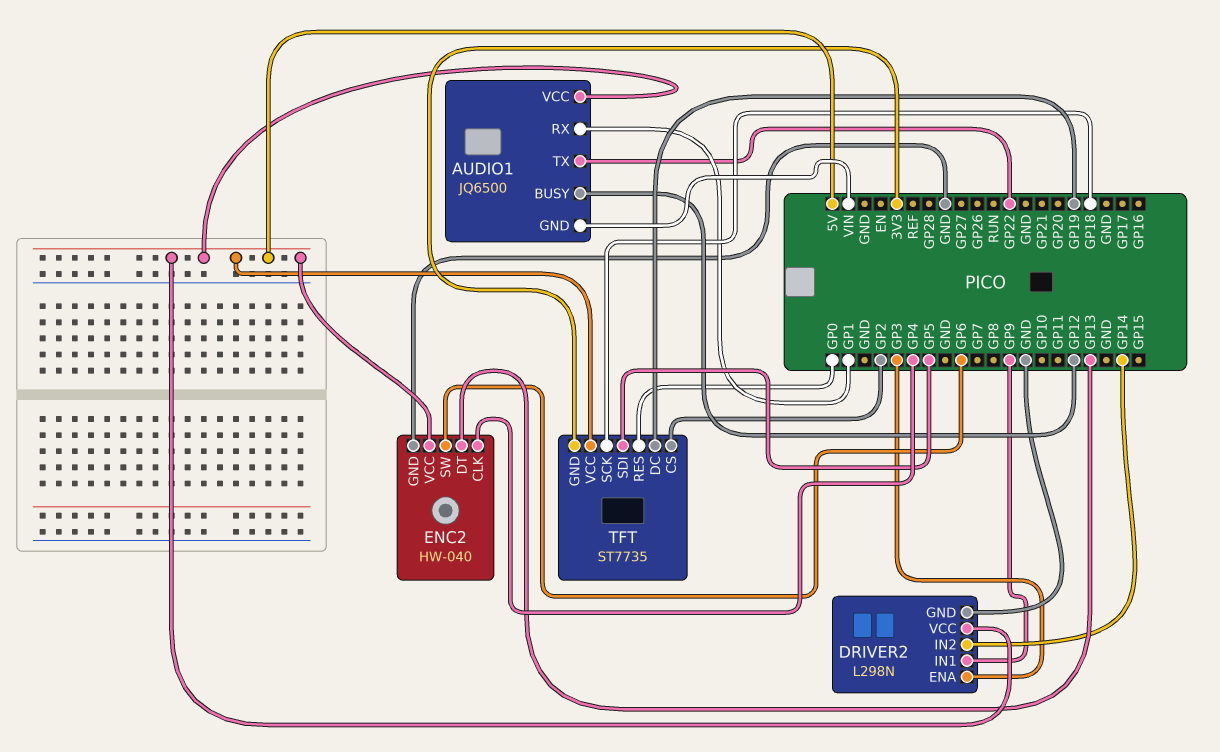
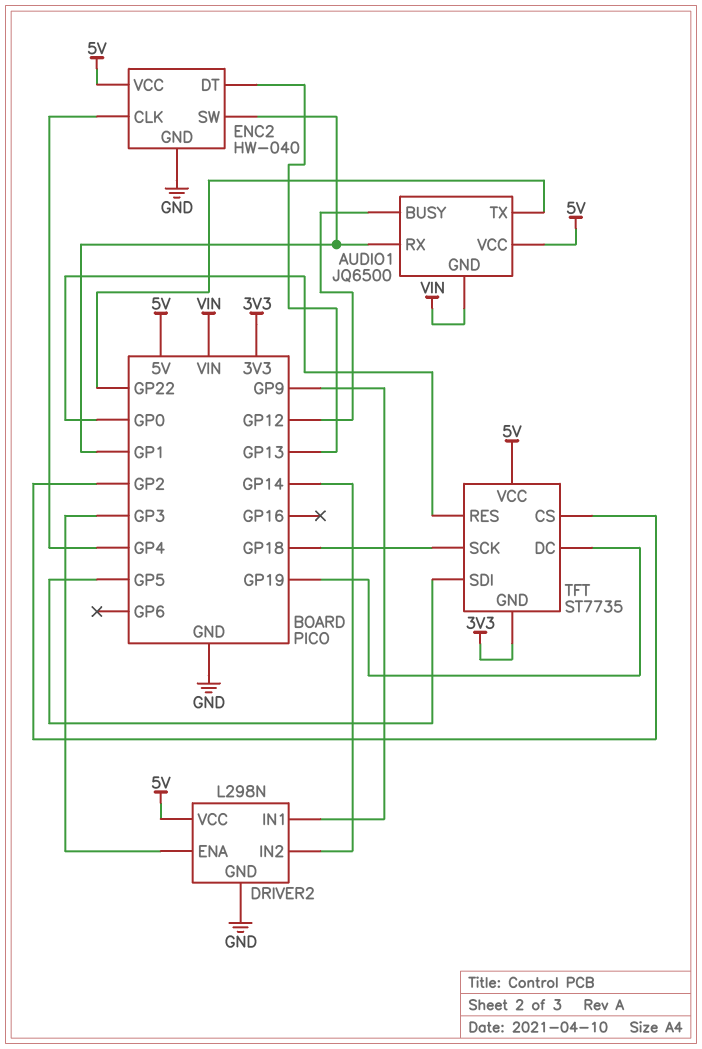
ENC2 pin SW: GP6 -> GP1

